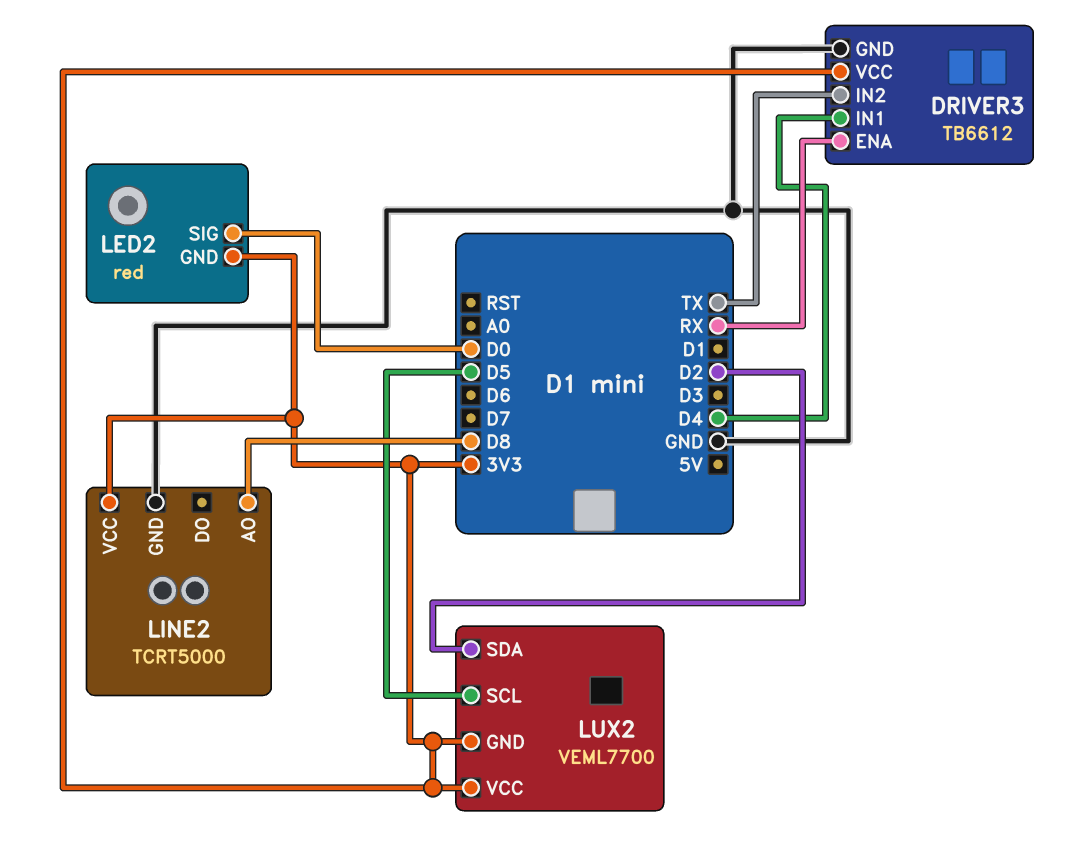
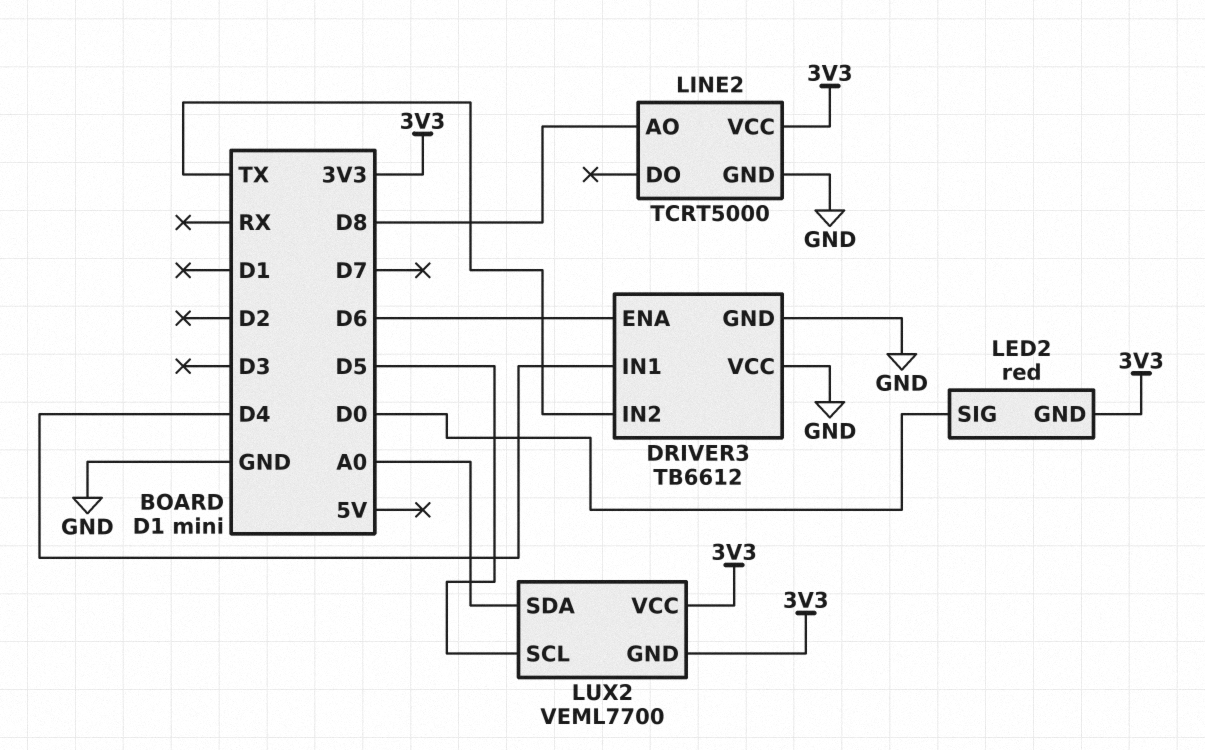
DRIVER3 pin ENA: RX -> D6
DRIVER3 pin VCC: 3V3 -> GND
LUX2 pin SDA: D2 -> A0

